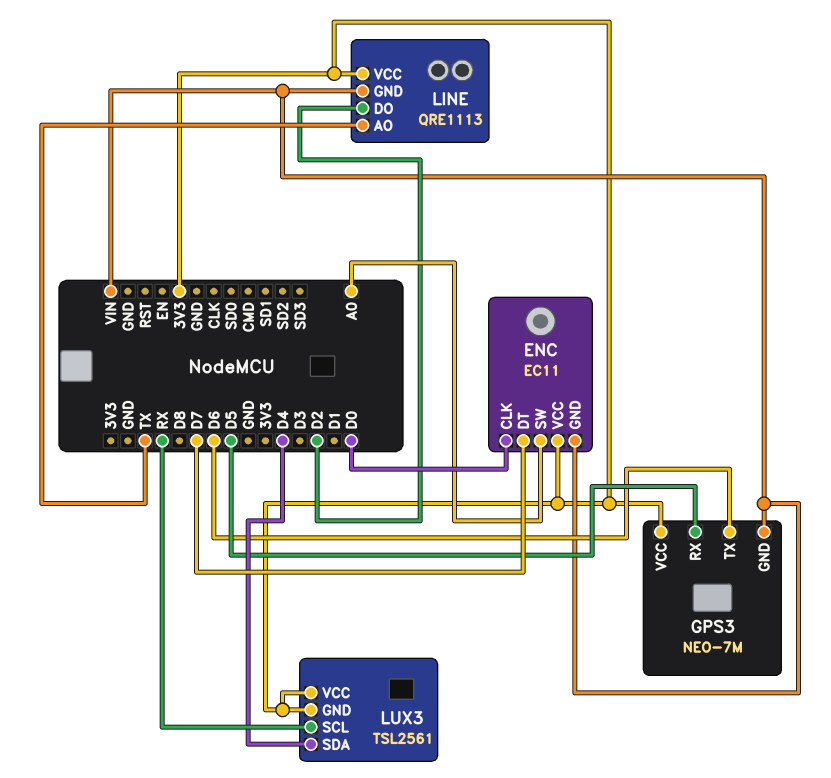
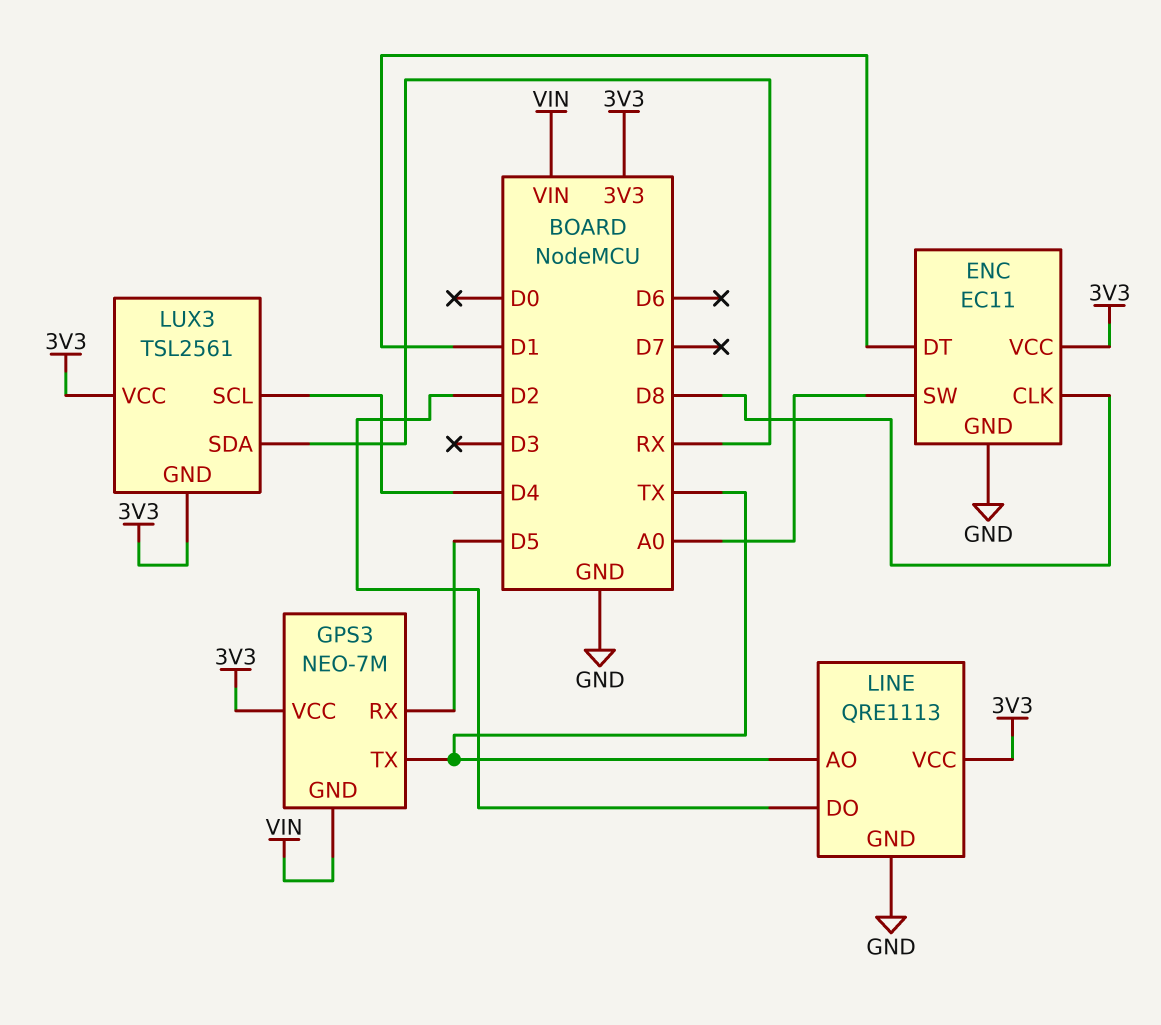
ENC pin CLK: D0 -> D8
ENC pin DT: D7 -> D1
ENC pin GND: VIN -> GND
GPS3 pin TX: D6 -> TX
LINE pin GND: VIN -> GND
LUX3 pin SCL: RX -> D4
LUX3 pin SDA: D4 -> RX

